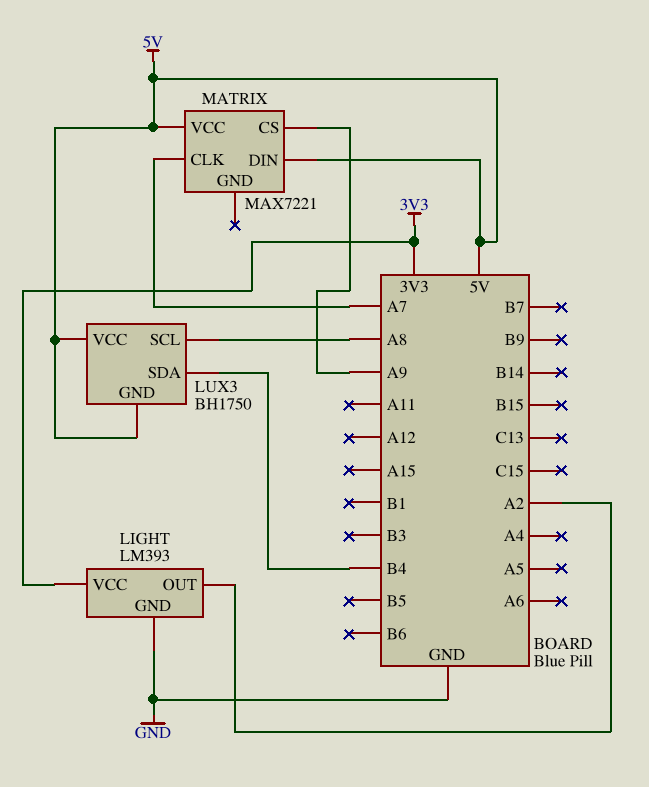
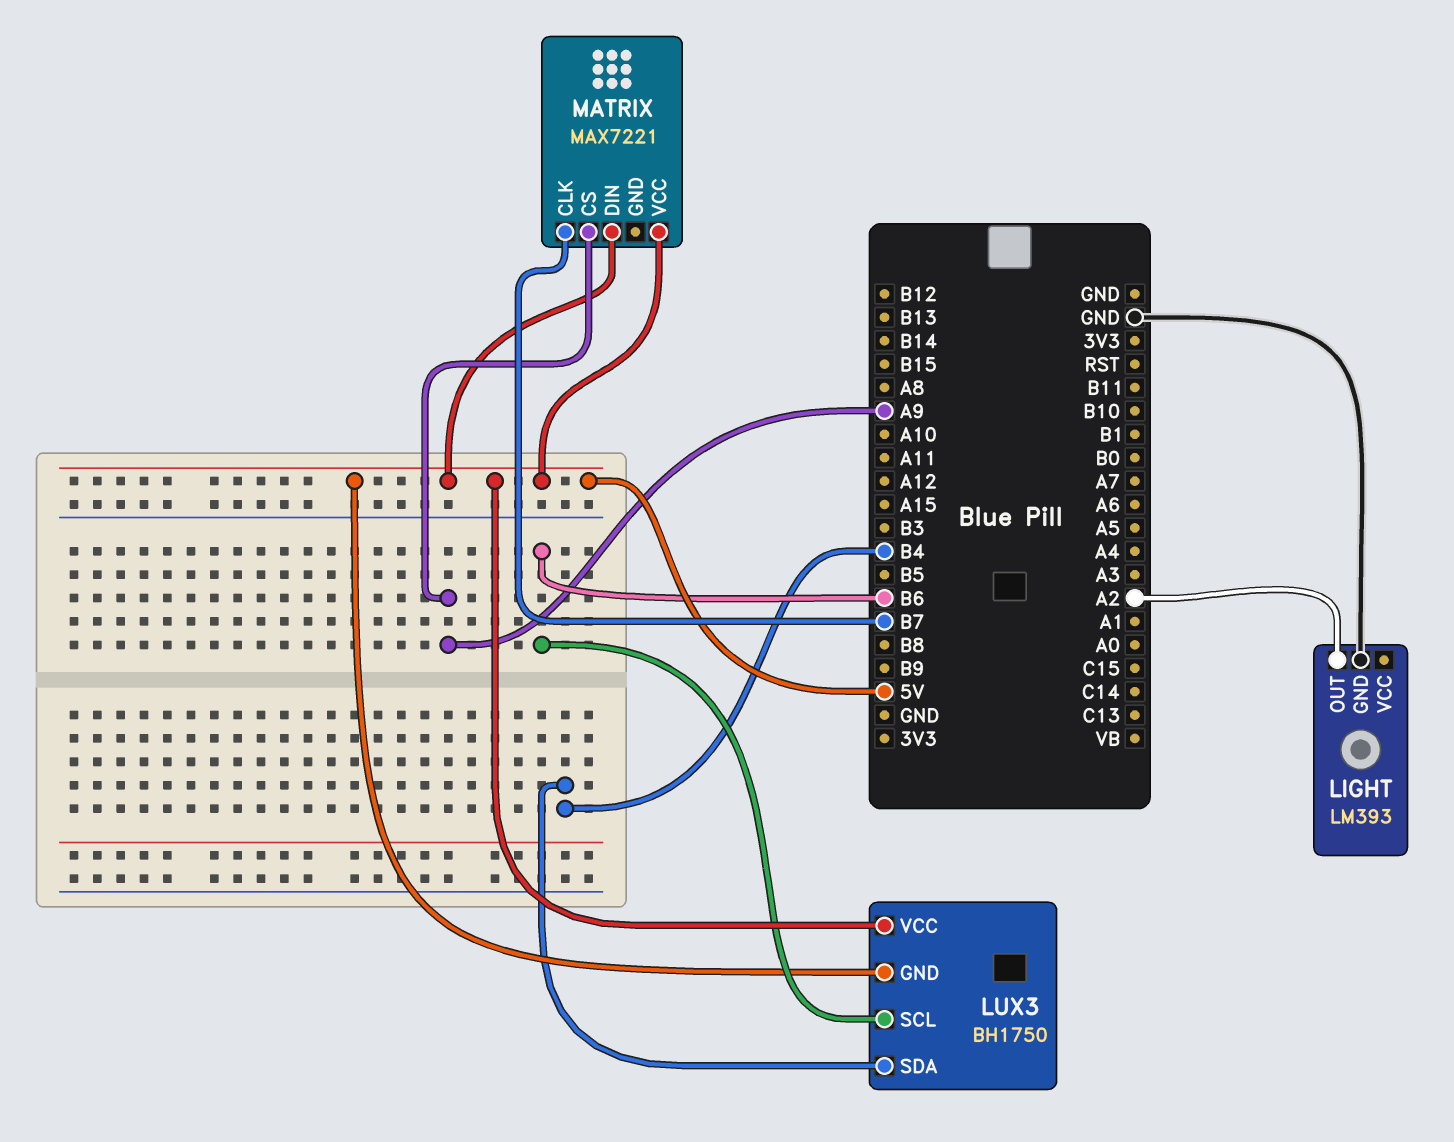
LIGHT pin VCC: 3V3 -> none
LUX3 pin SCL: A8 -> B6
MATRIX pin CLK: A7 -> B7

